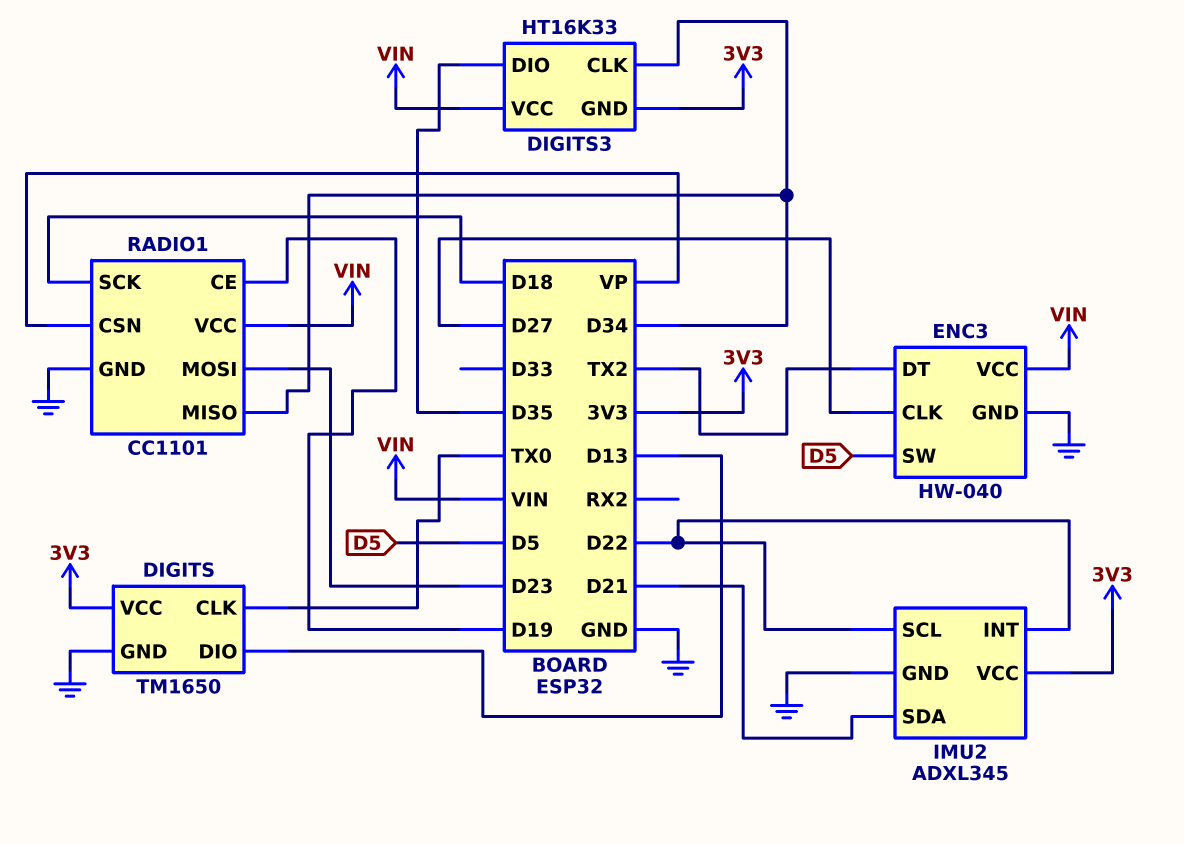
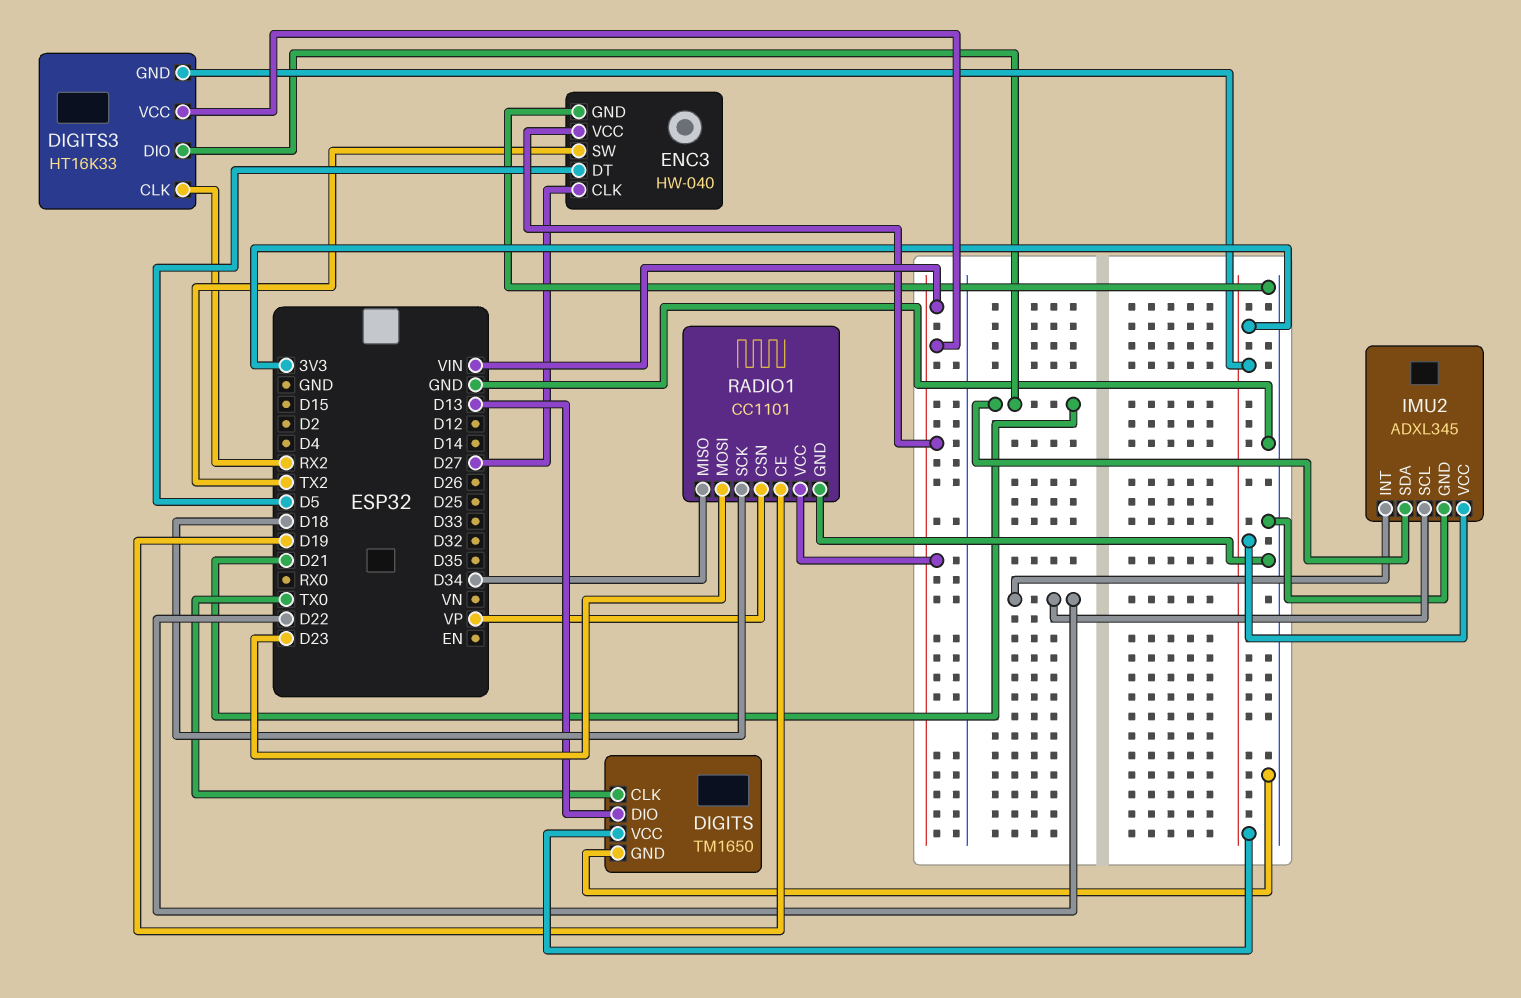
DIGITS3 pin CLK: D34 -> RX2
DIGITS3 pin DIO: D35 -> D21
ENC3 pin DT: TX2 -> D5
ENC3 pin SW: D5 -> TX2

